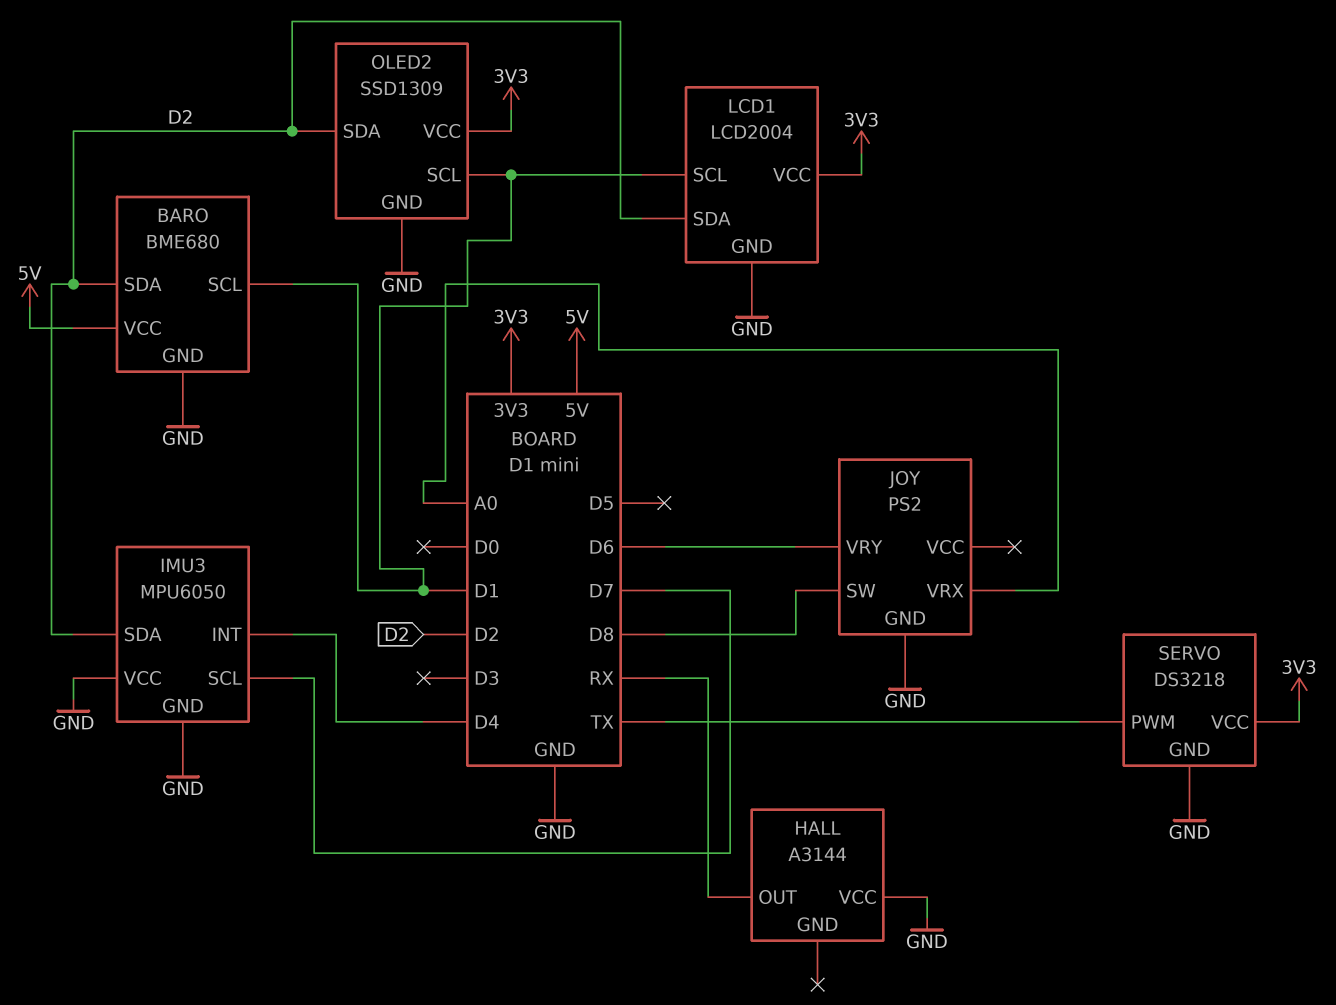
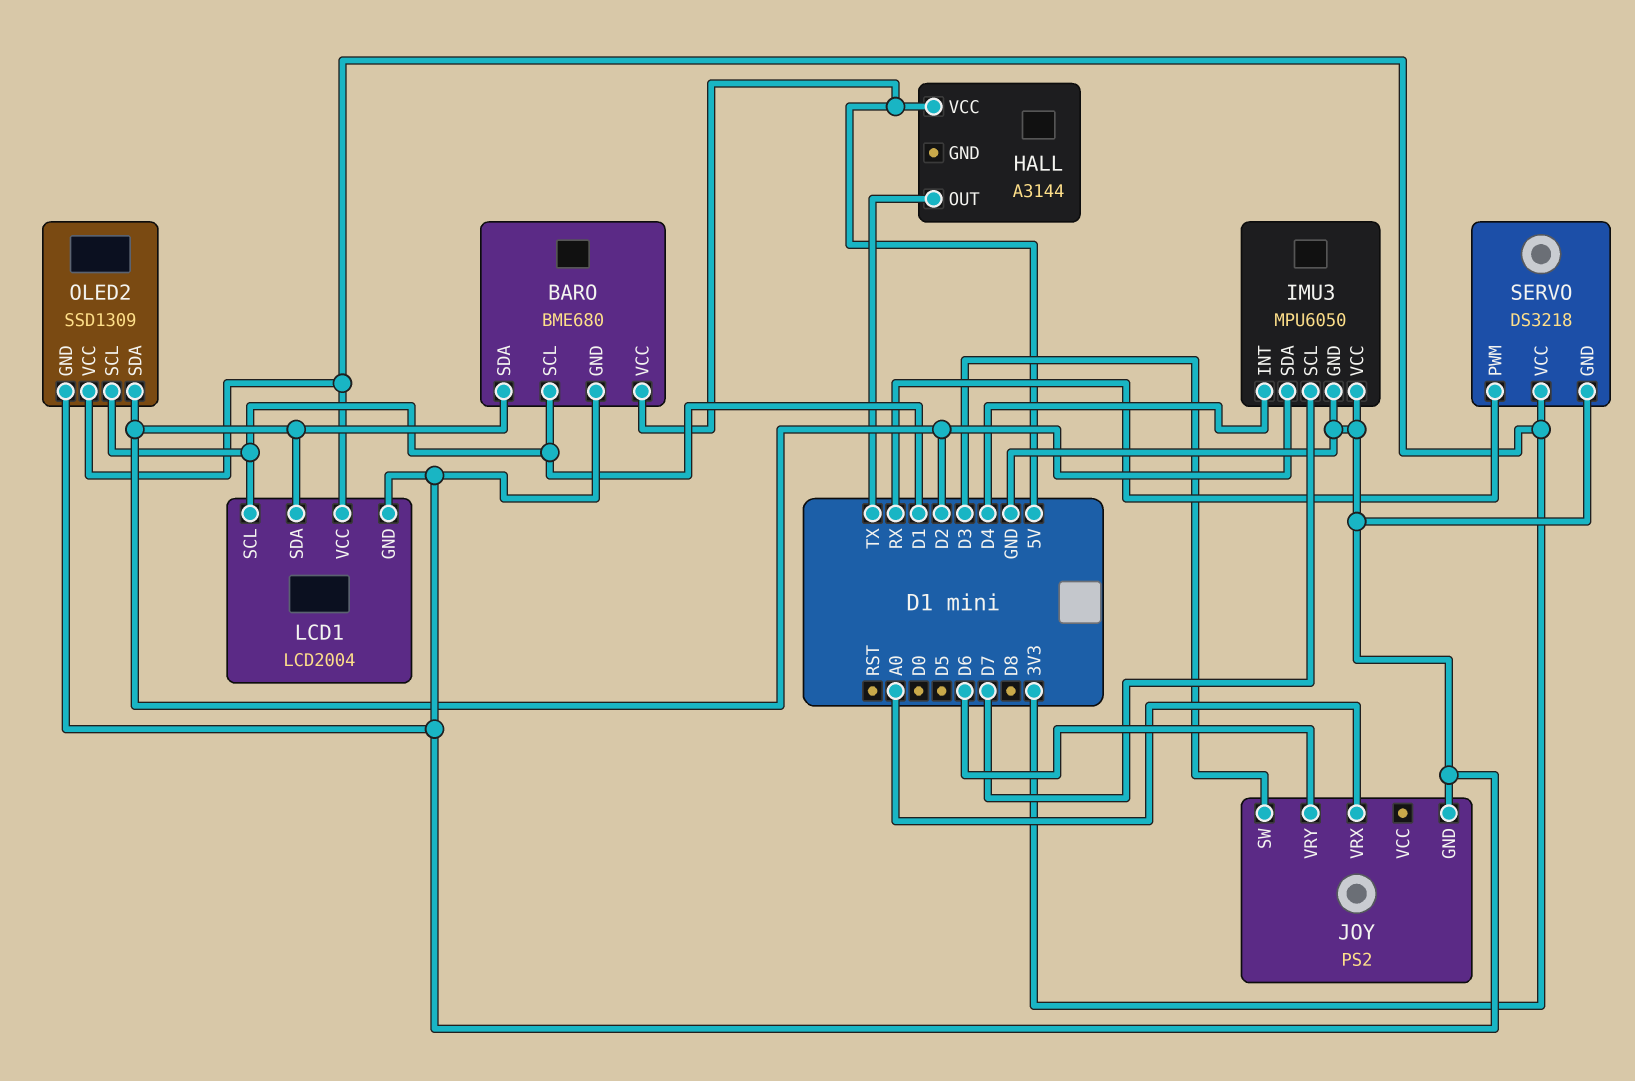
HALL pin OUT: RX -> TX
HALL pin VCC: GND -> 5V
JOY pin SW: D8 -> D3
SERVO pin PWM: TX -> RX

